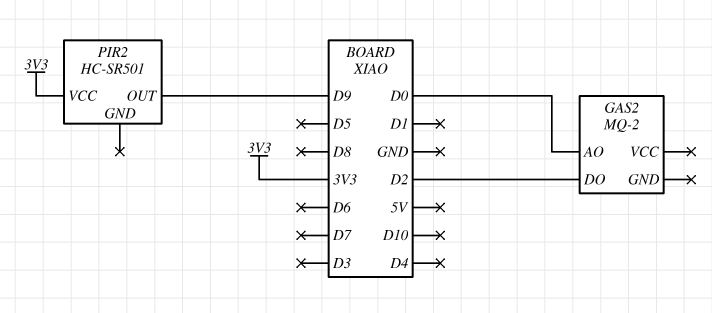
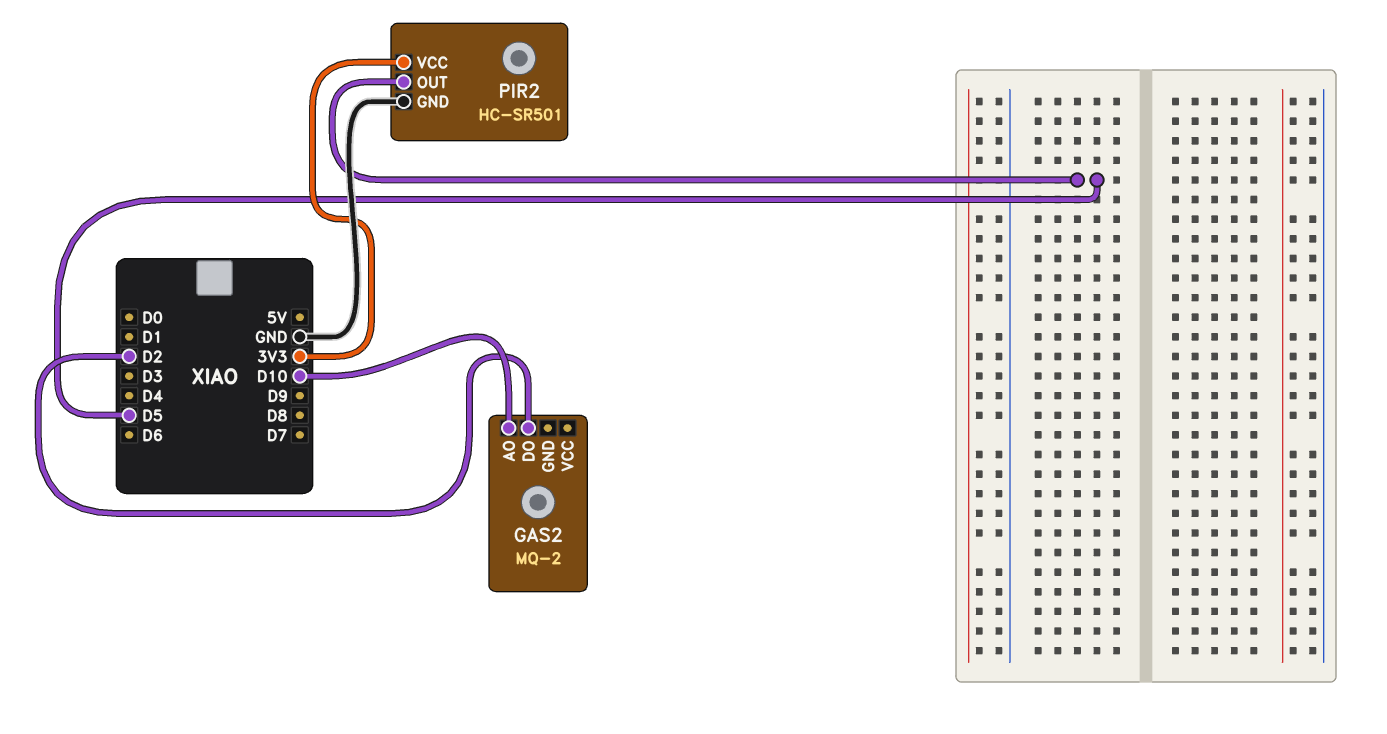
GAS2 pin AO: D0 -> D10
PIR2 pin GND: none -> GND
PIR2 pin OUT: D9 -> D5

